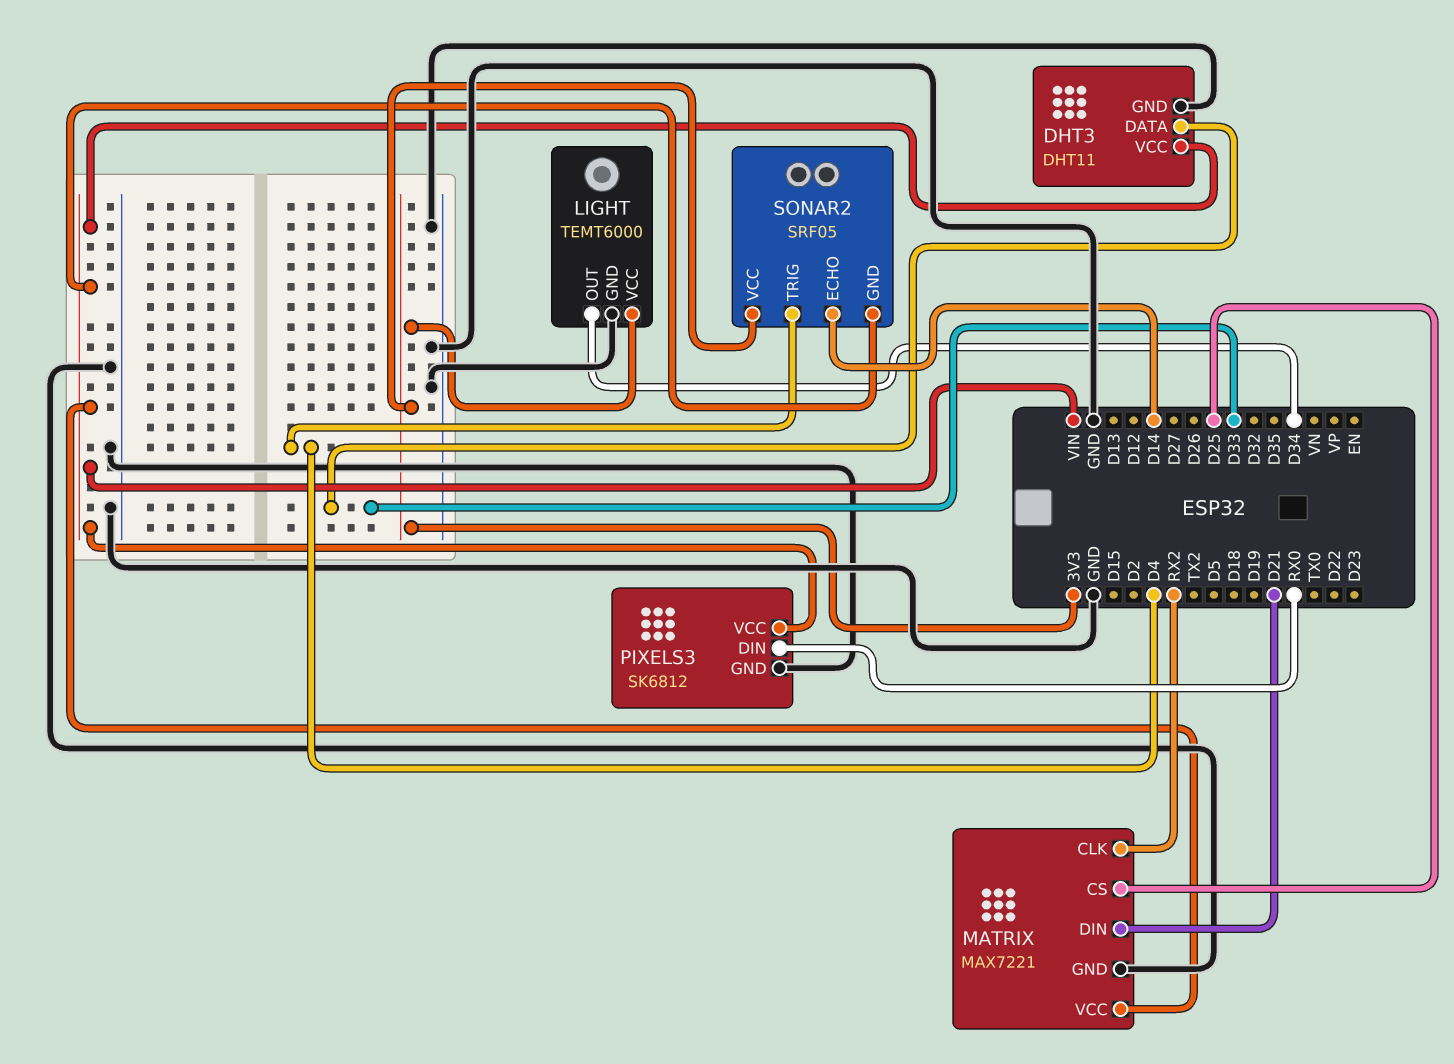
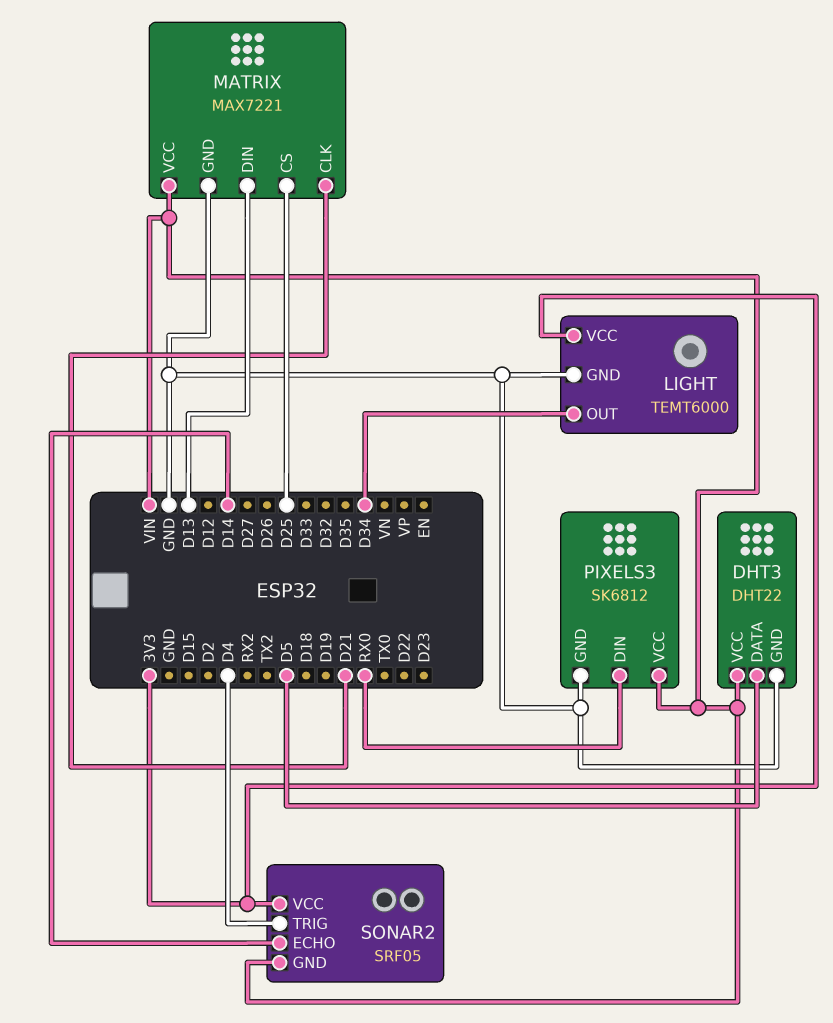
DHT3: DHT11 -> DHT22
DHT3 pin DATA: D33 -> D5
MATRIX pin CLK: RX2 -> D21
MATRIX pin DIN: D21 -> D13

